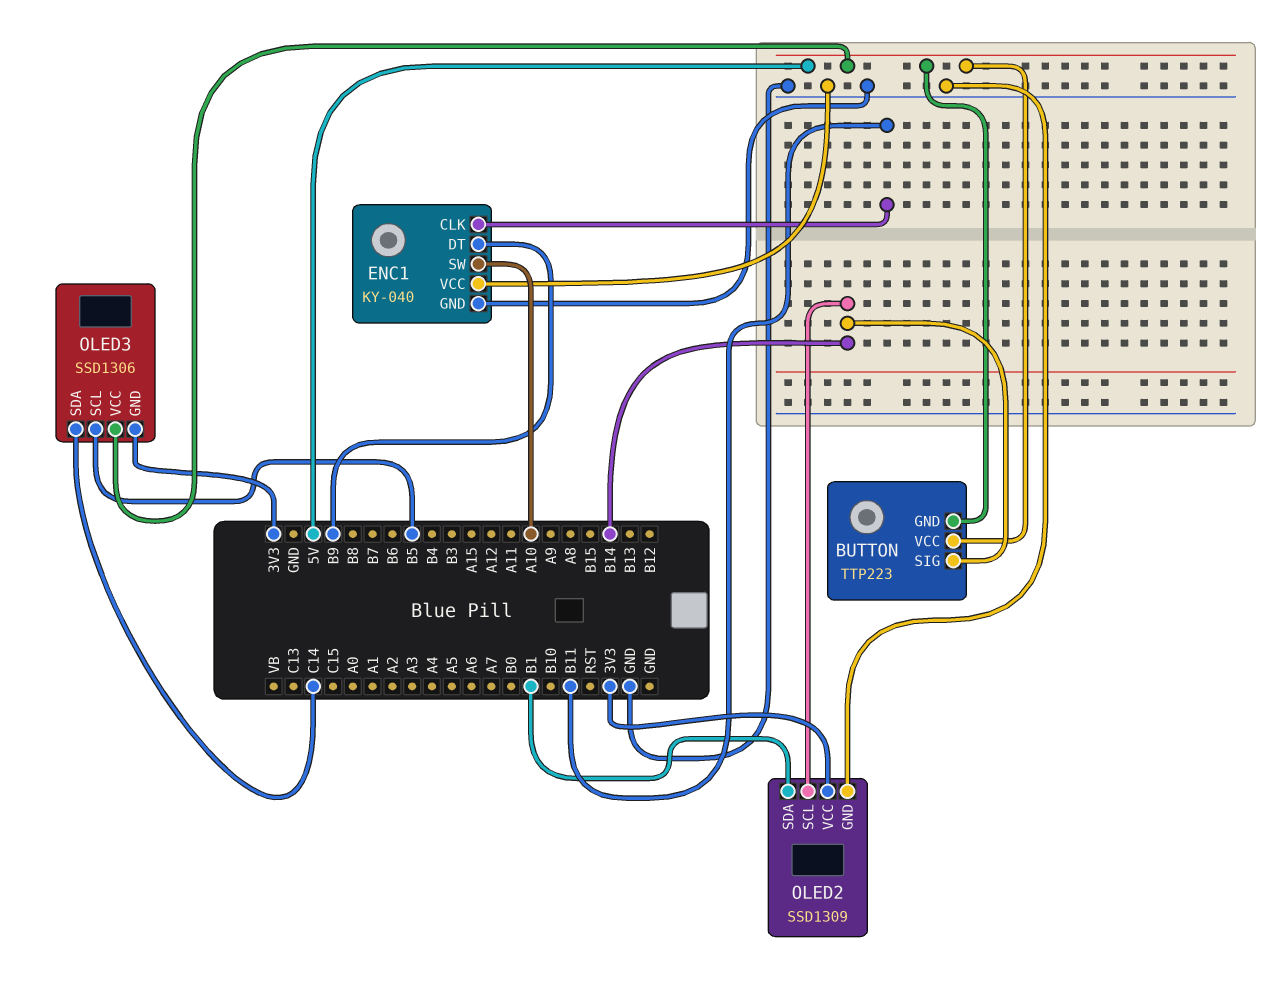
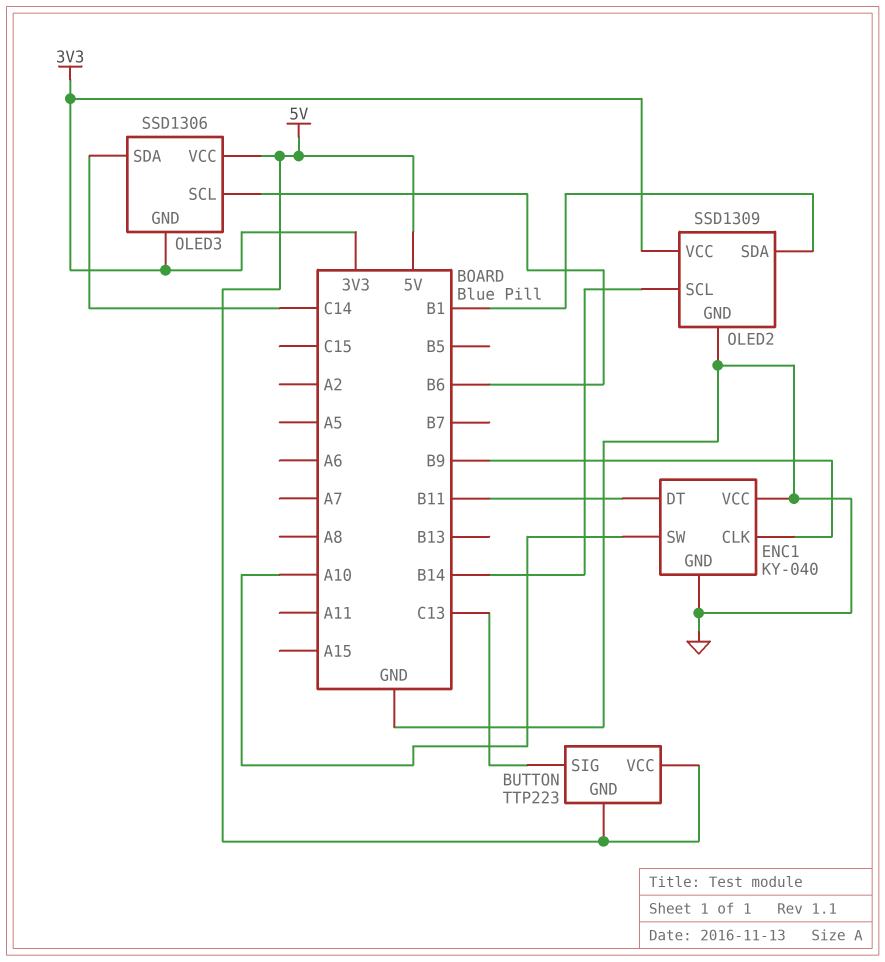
BUTTON pin SIG: B14 -> C13
ENC1 pin CLK: B11 -> B9
ENC1 pin DT: B9 -> B11
OLED3 pin SCL: B5 -> B6

